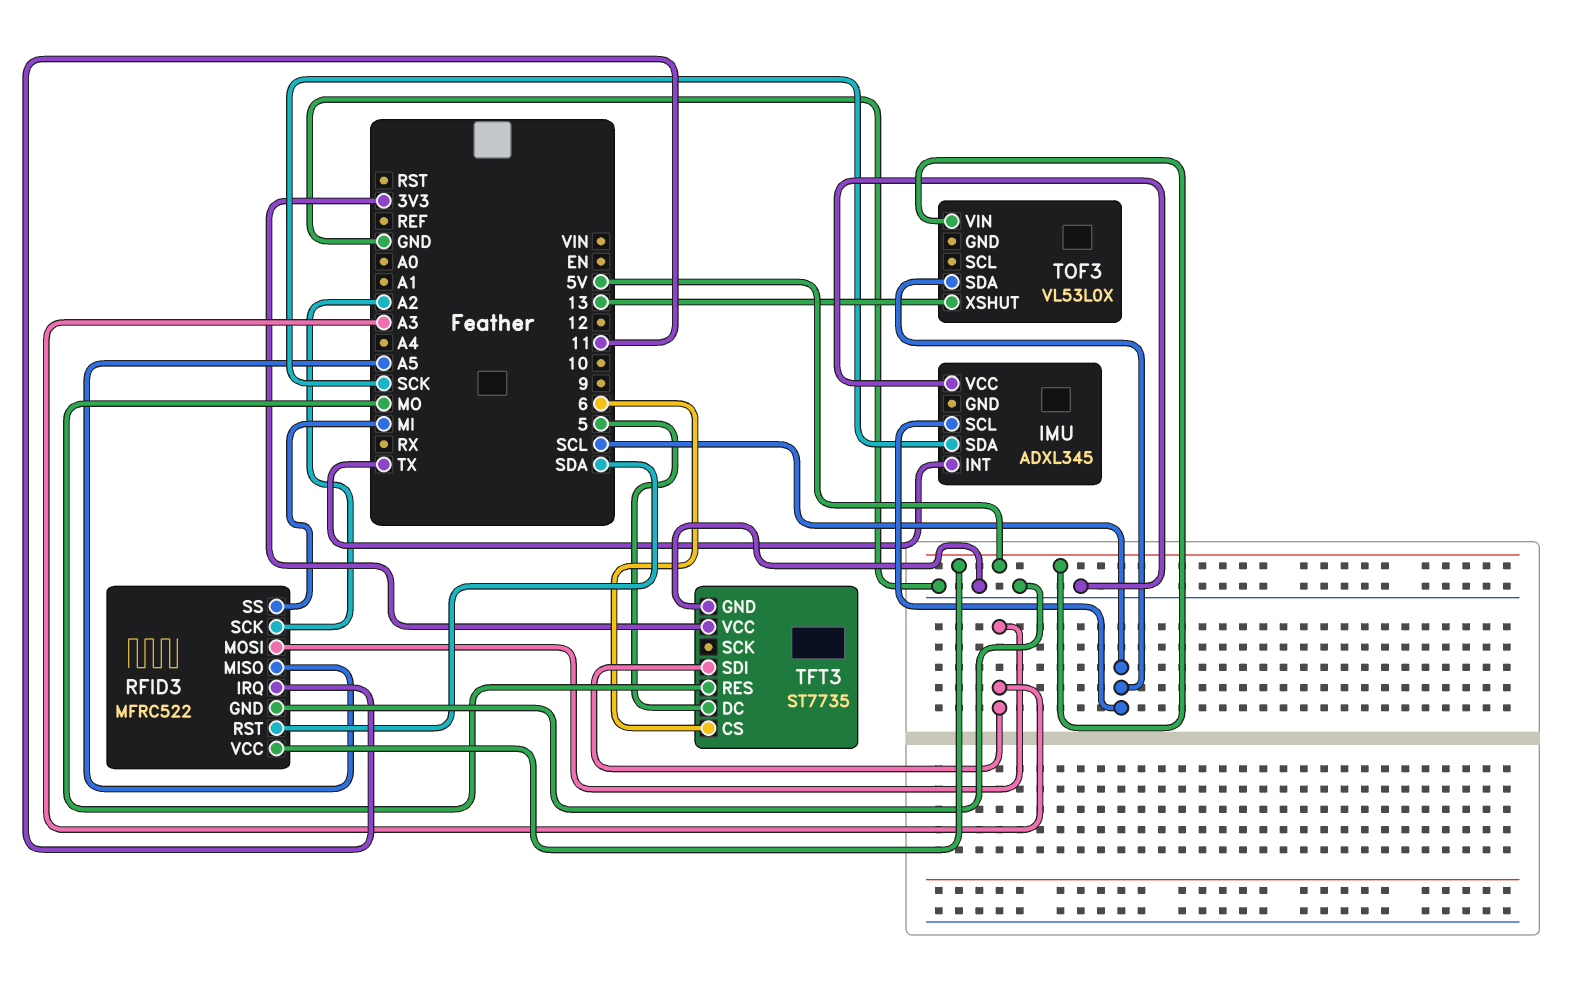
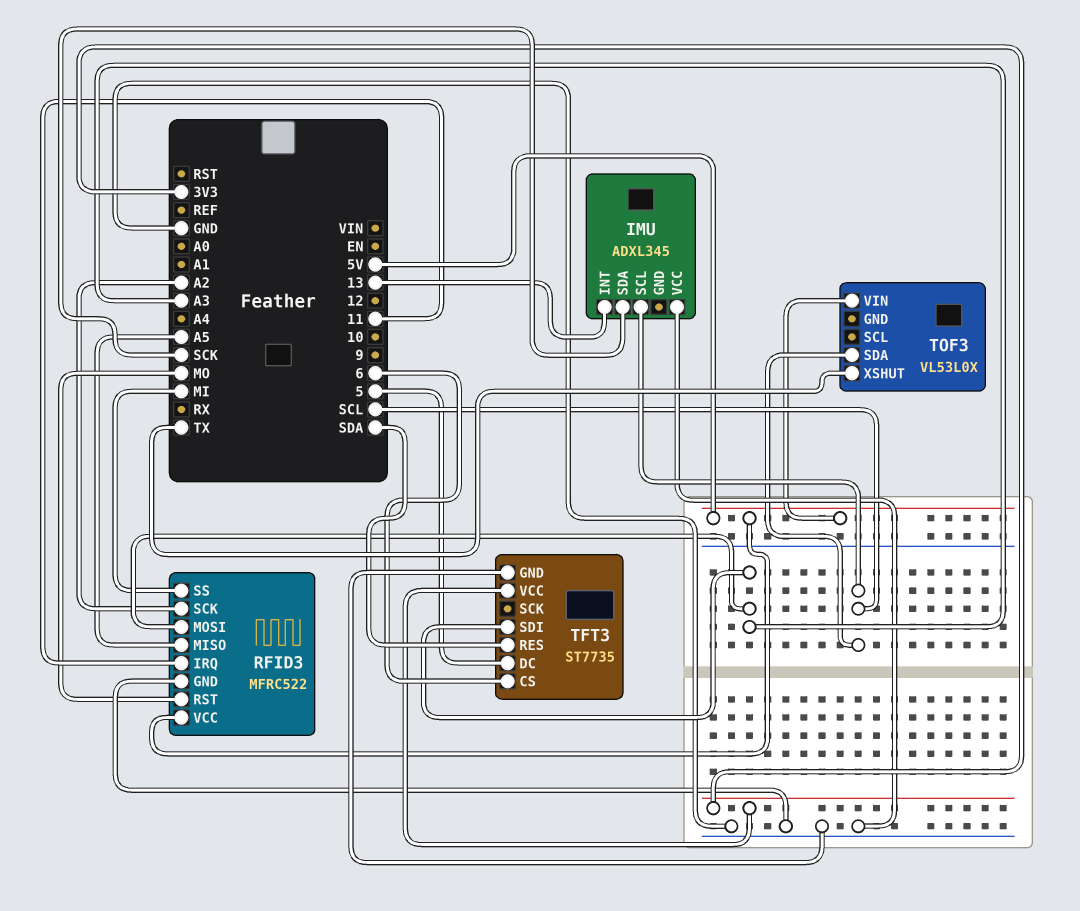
IMU pin INT: TX -> 13
RFID3 pin RST: SDA -> MO
TFT3 pin RES: MO -> SDA
TOF3 pin XSHUT: 13 -> TX

